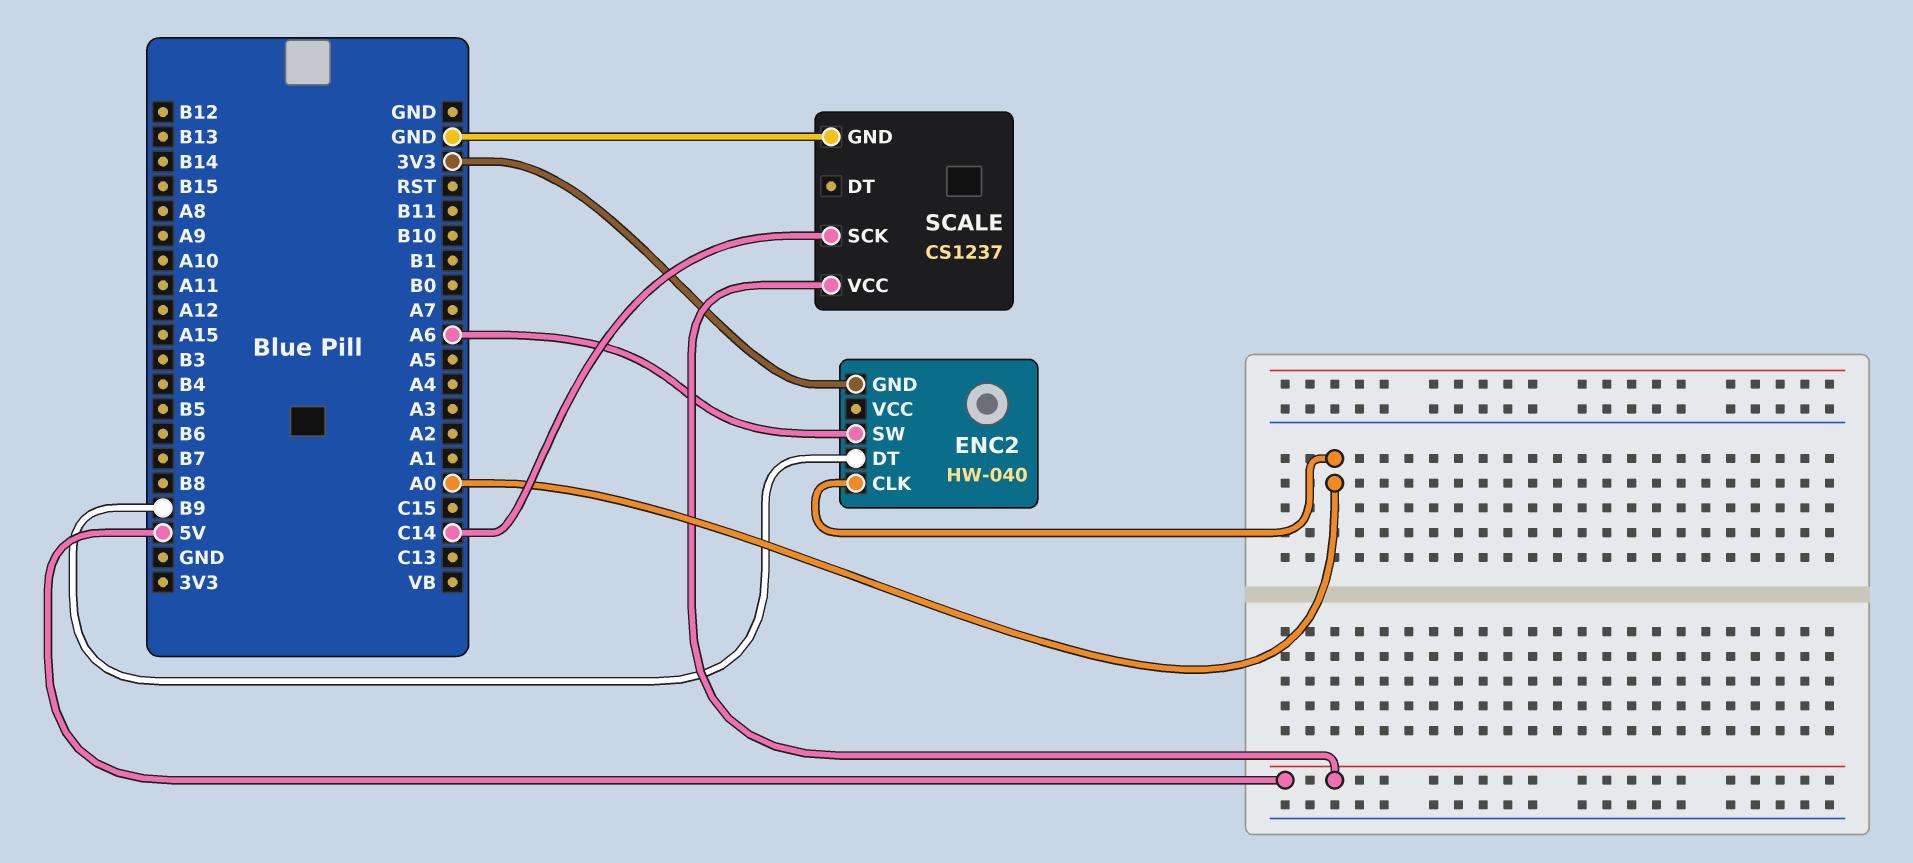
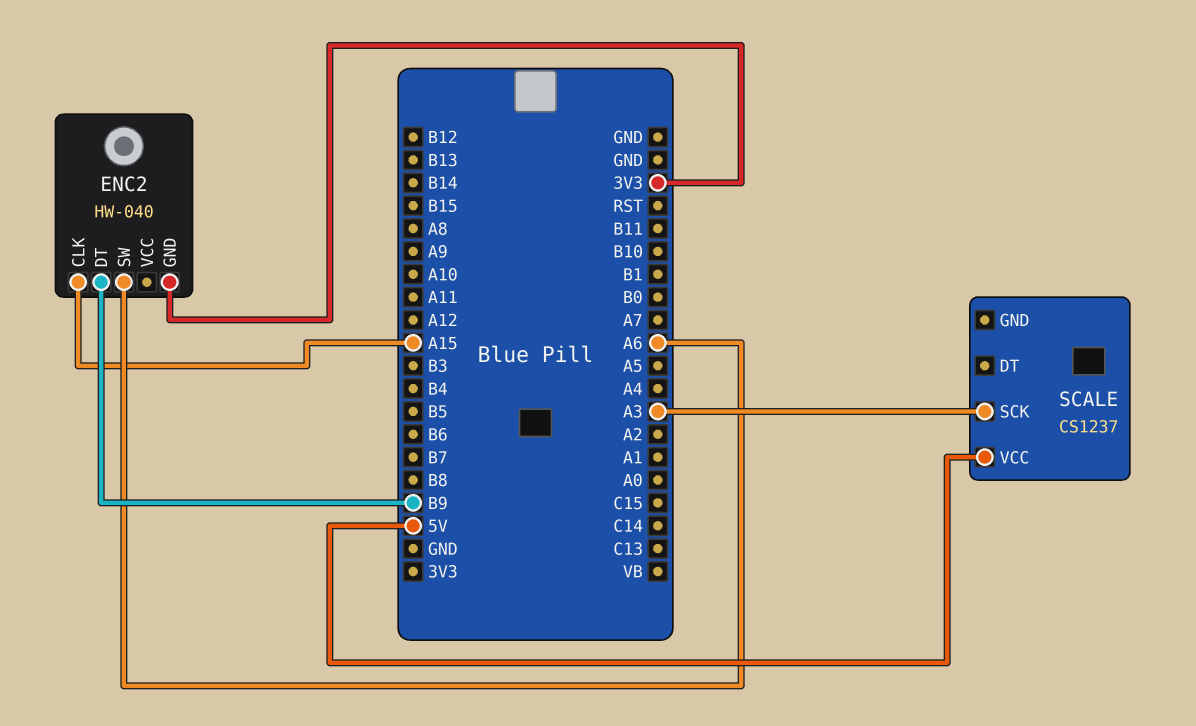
ENC2 pin CLK: A0 -> A15
SCALE pin GND: GND -> none
SCALE pin SCK: C14 -> A3

